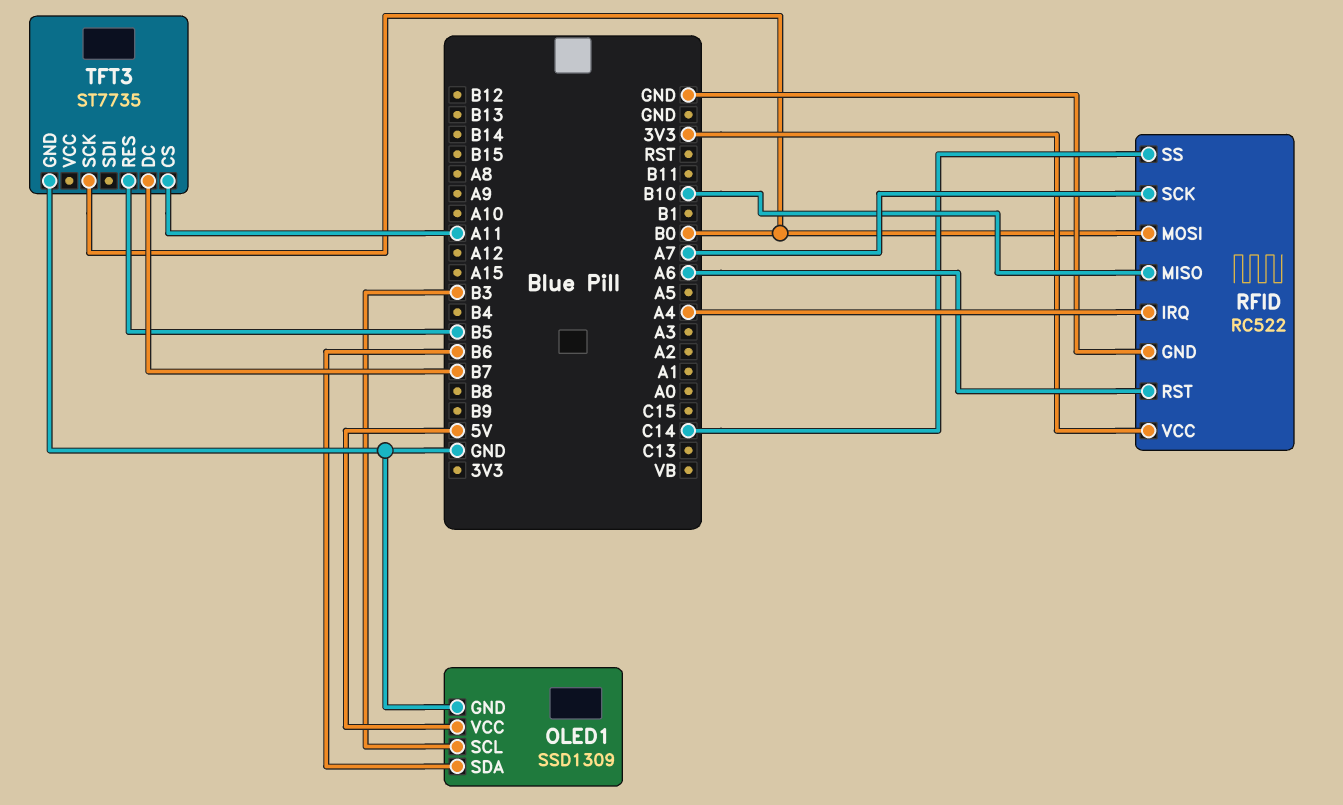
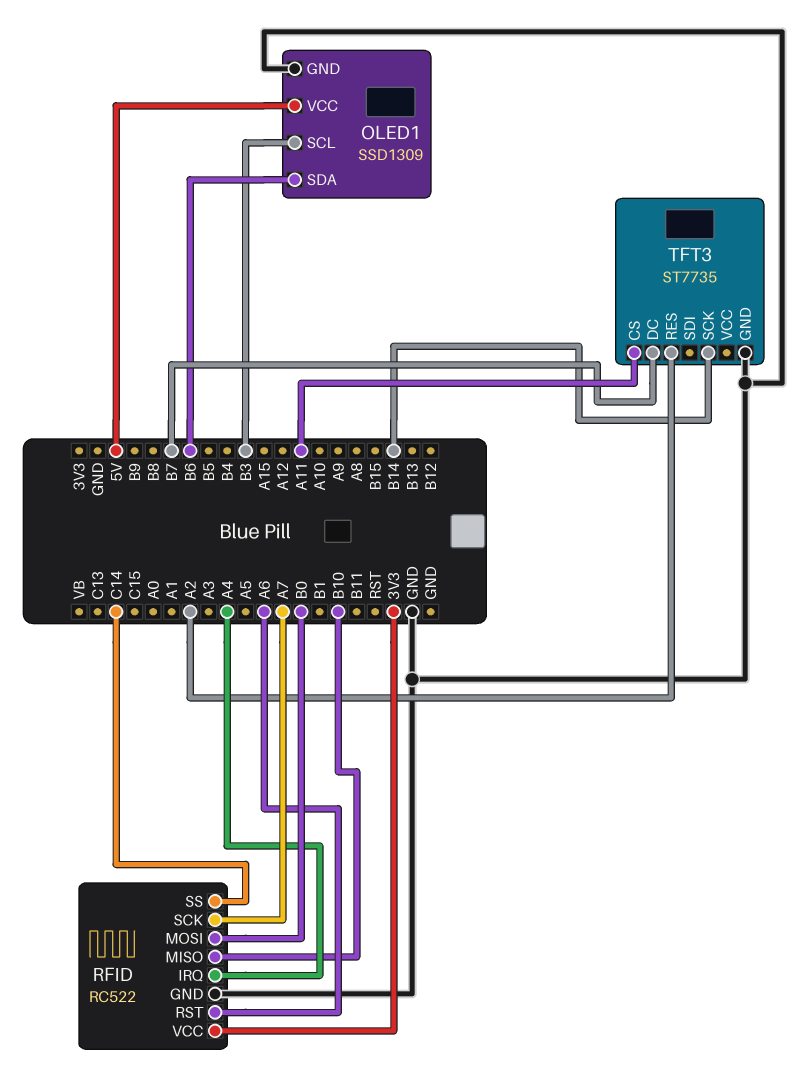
TFT3 pin RES: B5 -> A2
TFT3 pin SCK: B0 -> B14

